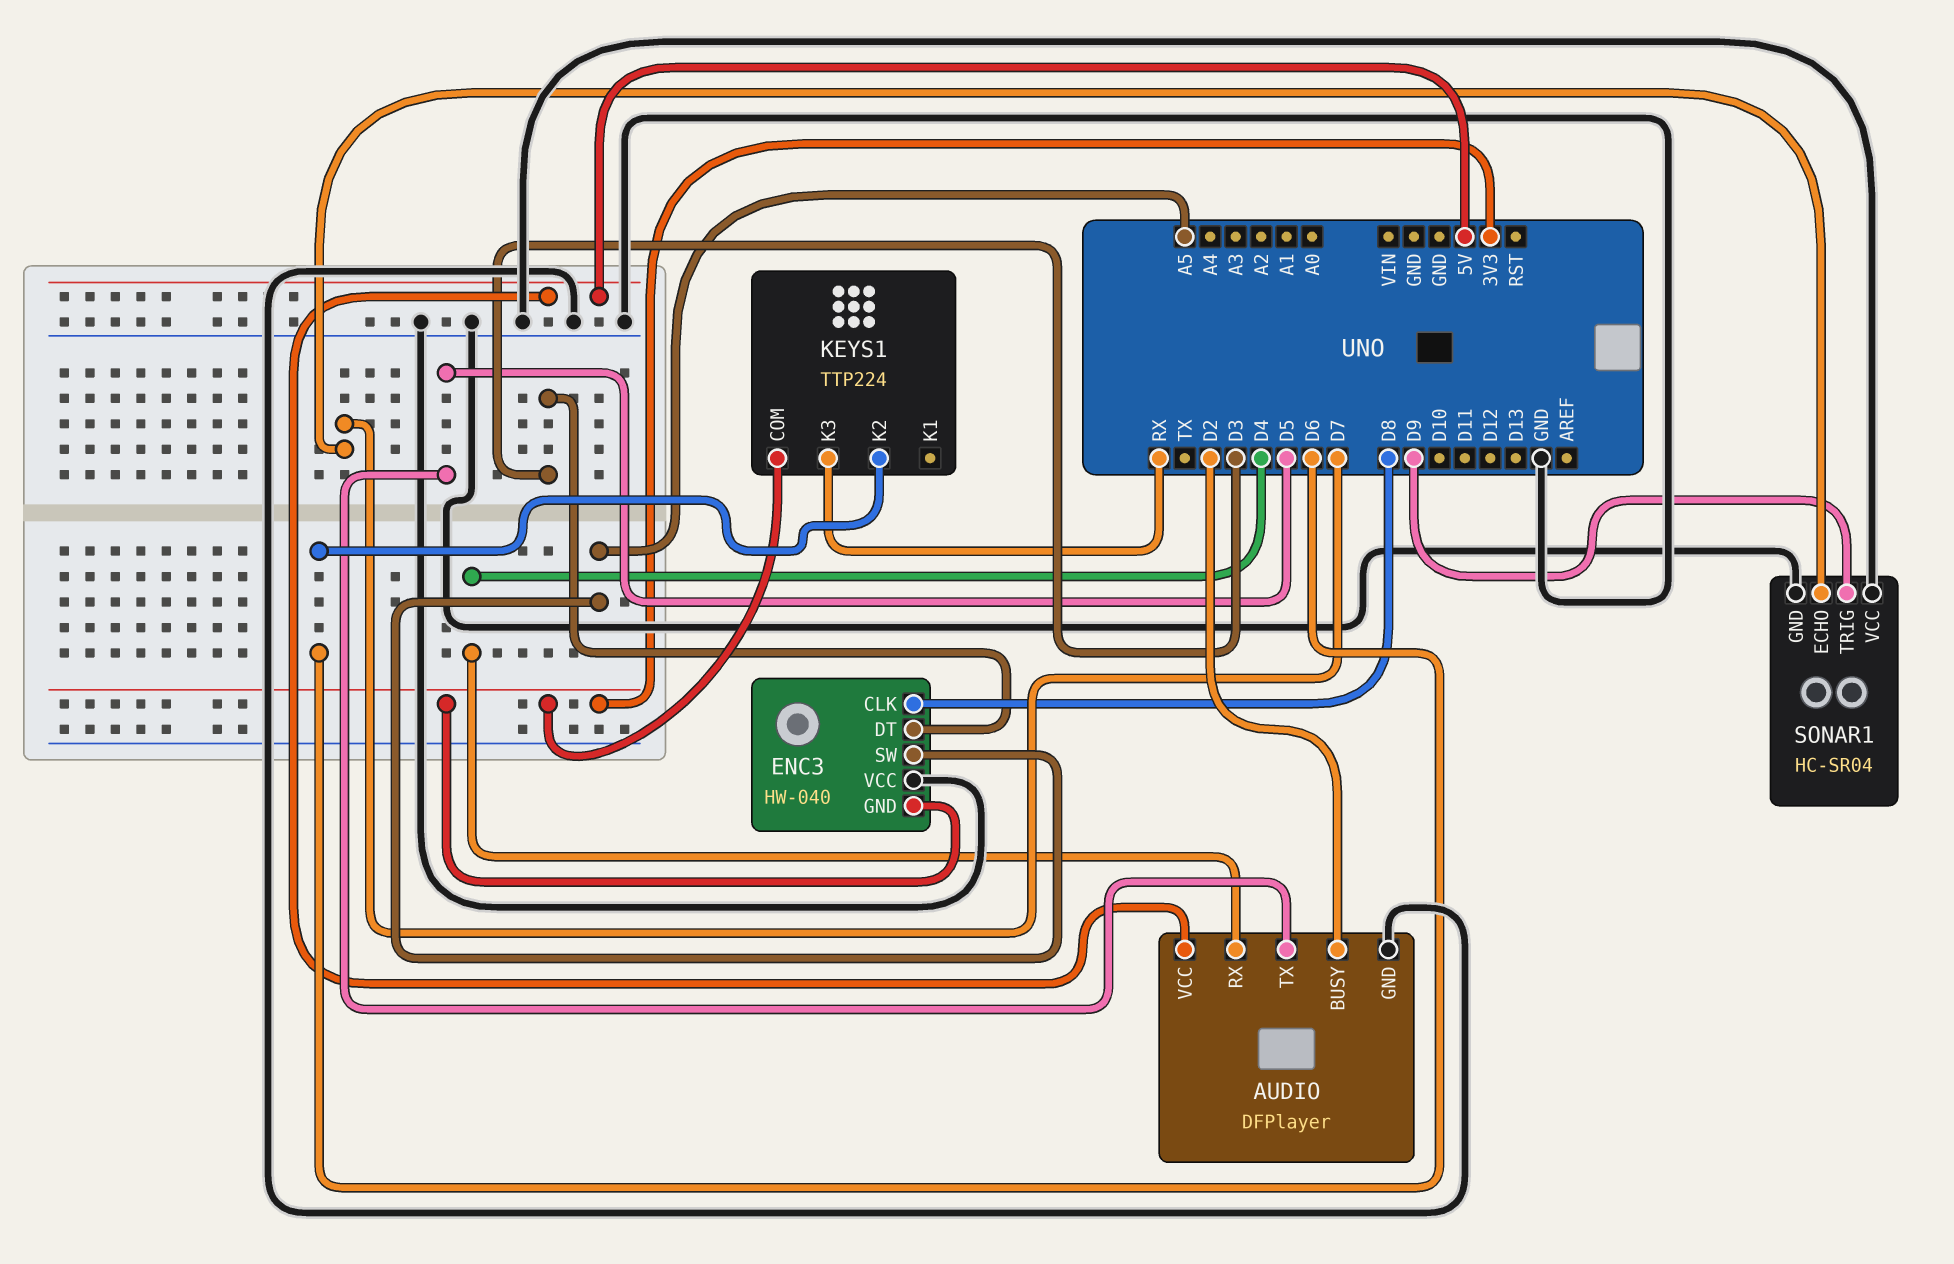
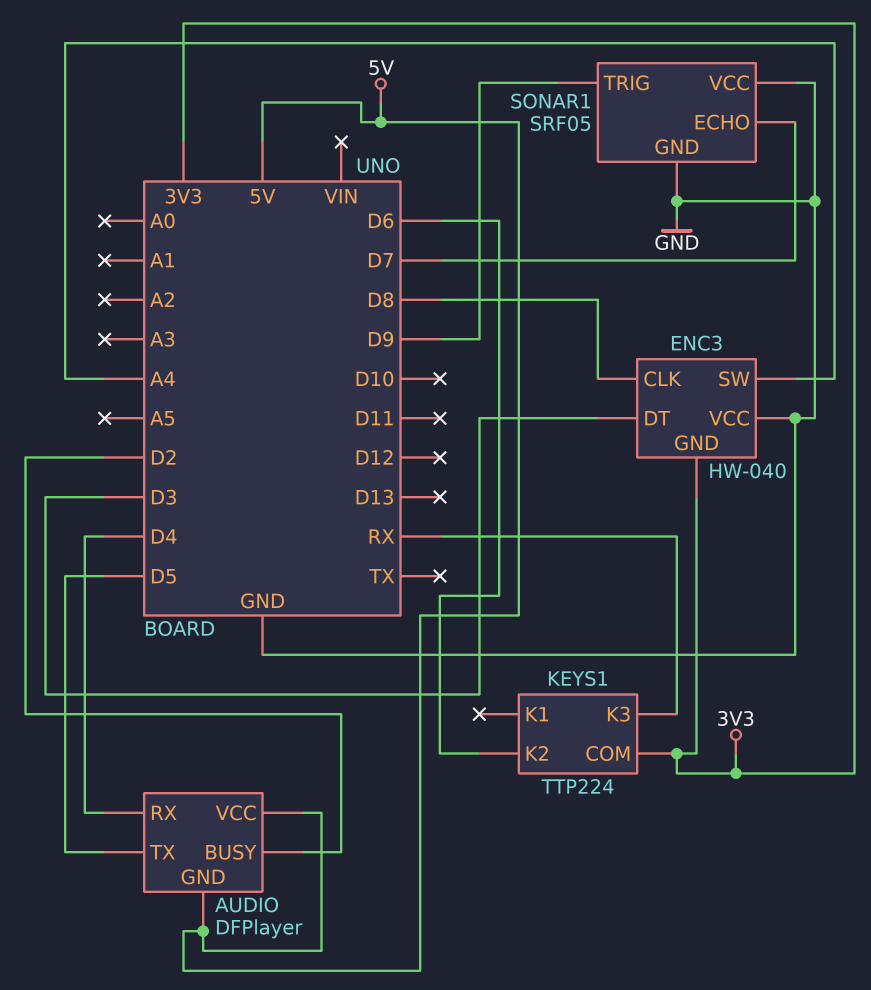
AUDIO pin GND: GND -> 5V
ENC3 pin SW: A5 -> A4
SONAR1: HC-SR04 -> SRF05

